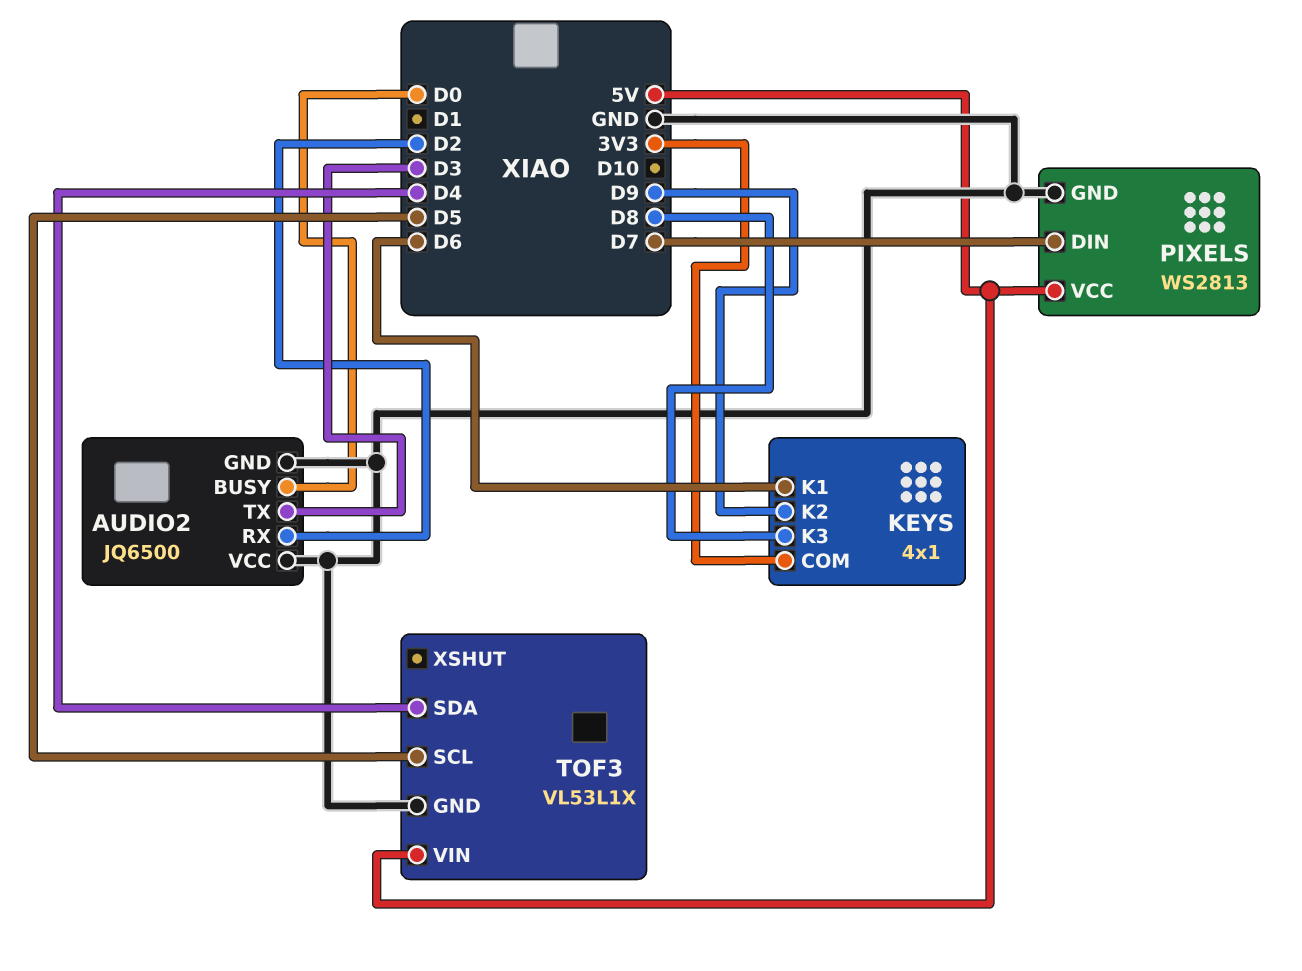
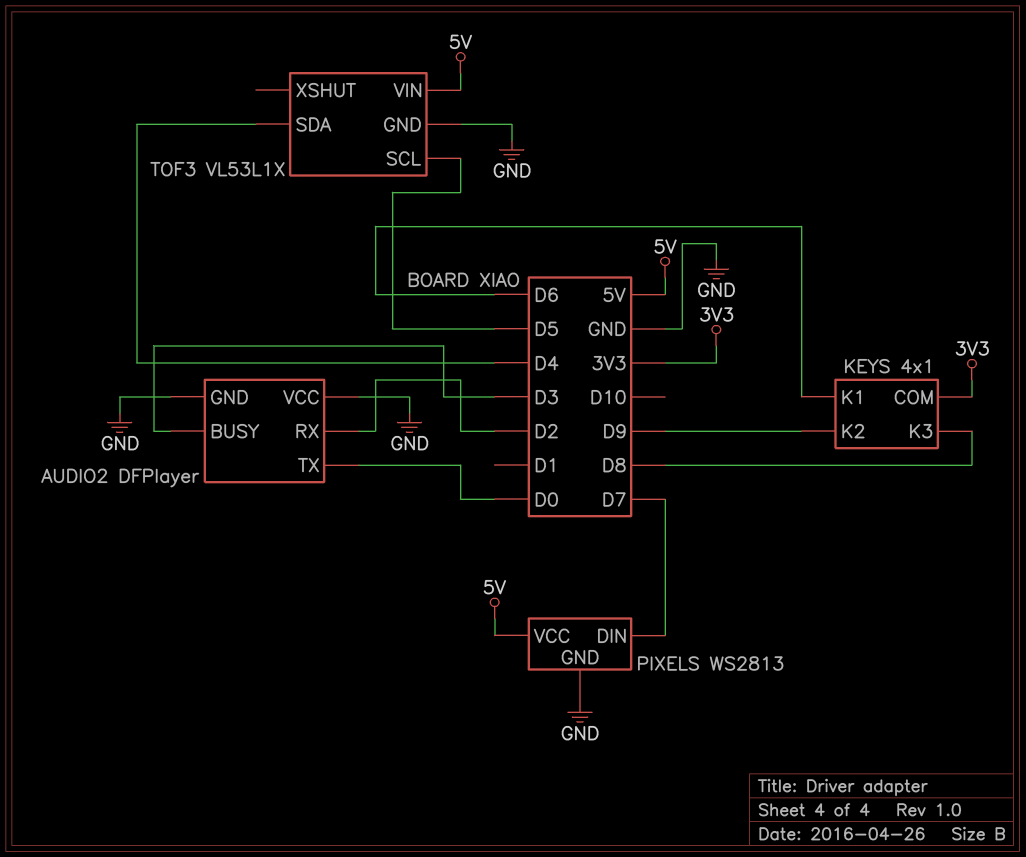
AUDIO2: JQ6500 -> DFPlayer
AUDIO2 pin BUSY: D0 -> D3
AUDIO2 pin TX: D3 -> D0

